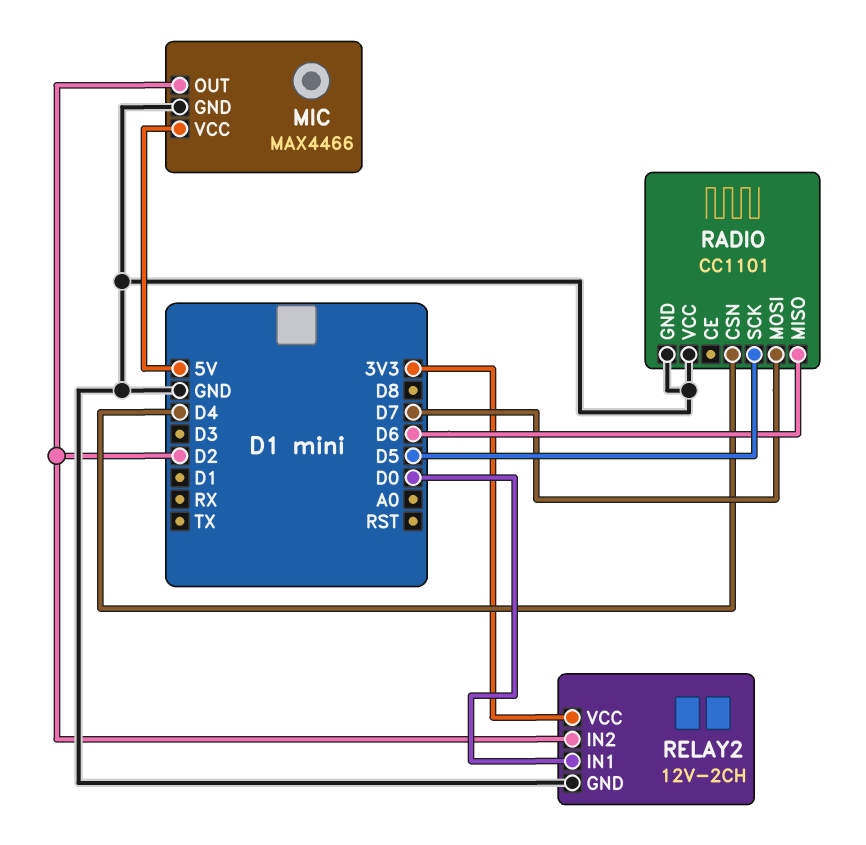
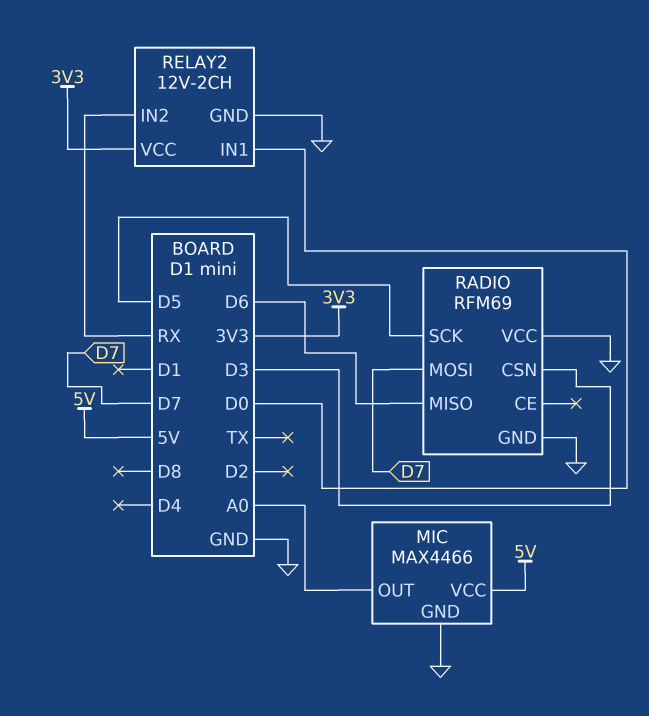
MIC pin OUT: D2 -> A0
RADIO: CC1101 -> RFM69
RADIO pin CSN: D4 -> D3
RELAY2 pin IN2: D2 -> RX

